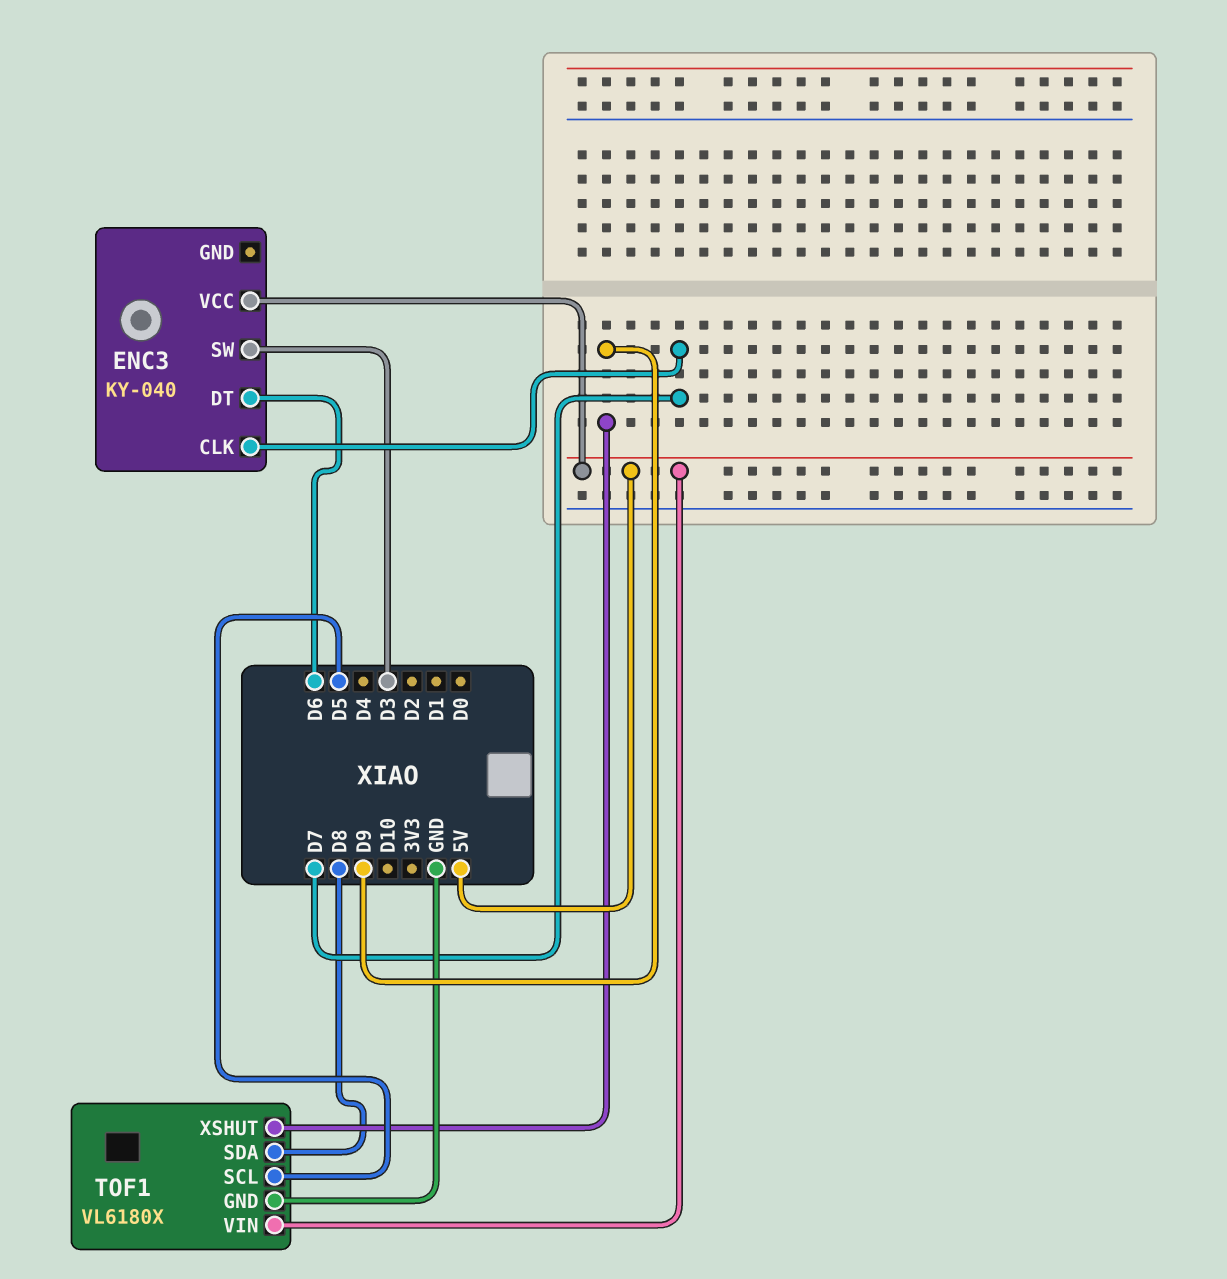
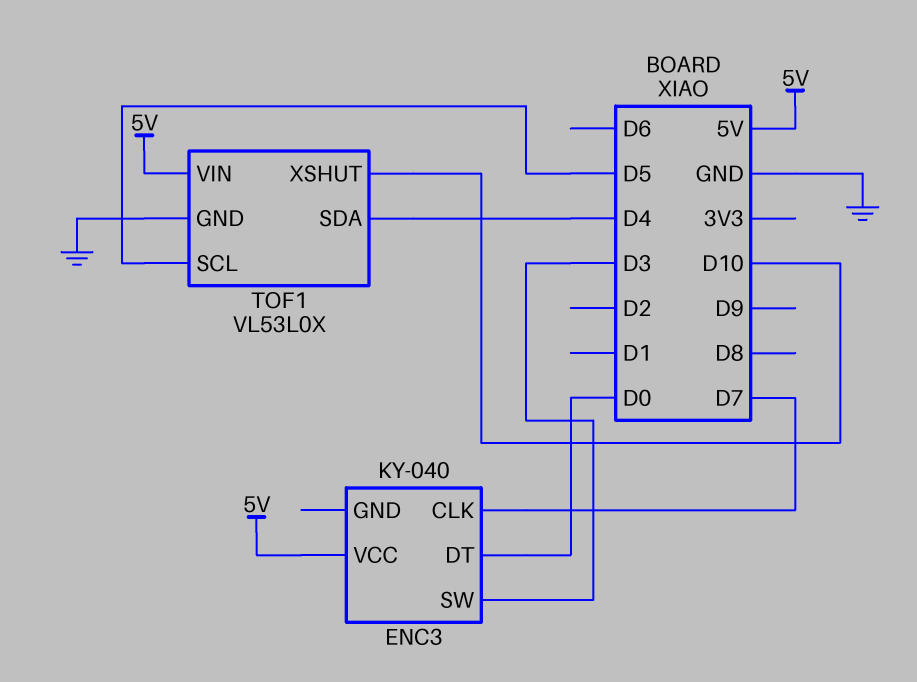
ENC3 pin DT: D6 -> D0
TOF1: VL6180X -> VL53L0X
TOF1 pin SDA: D8 -> D4
TOF1 pin XSHUT: D9 -> D10

